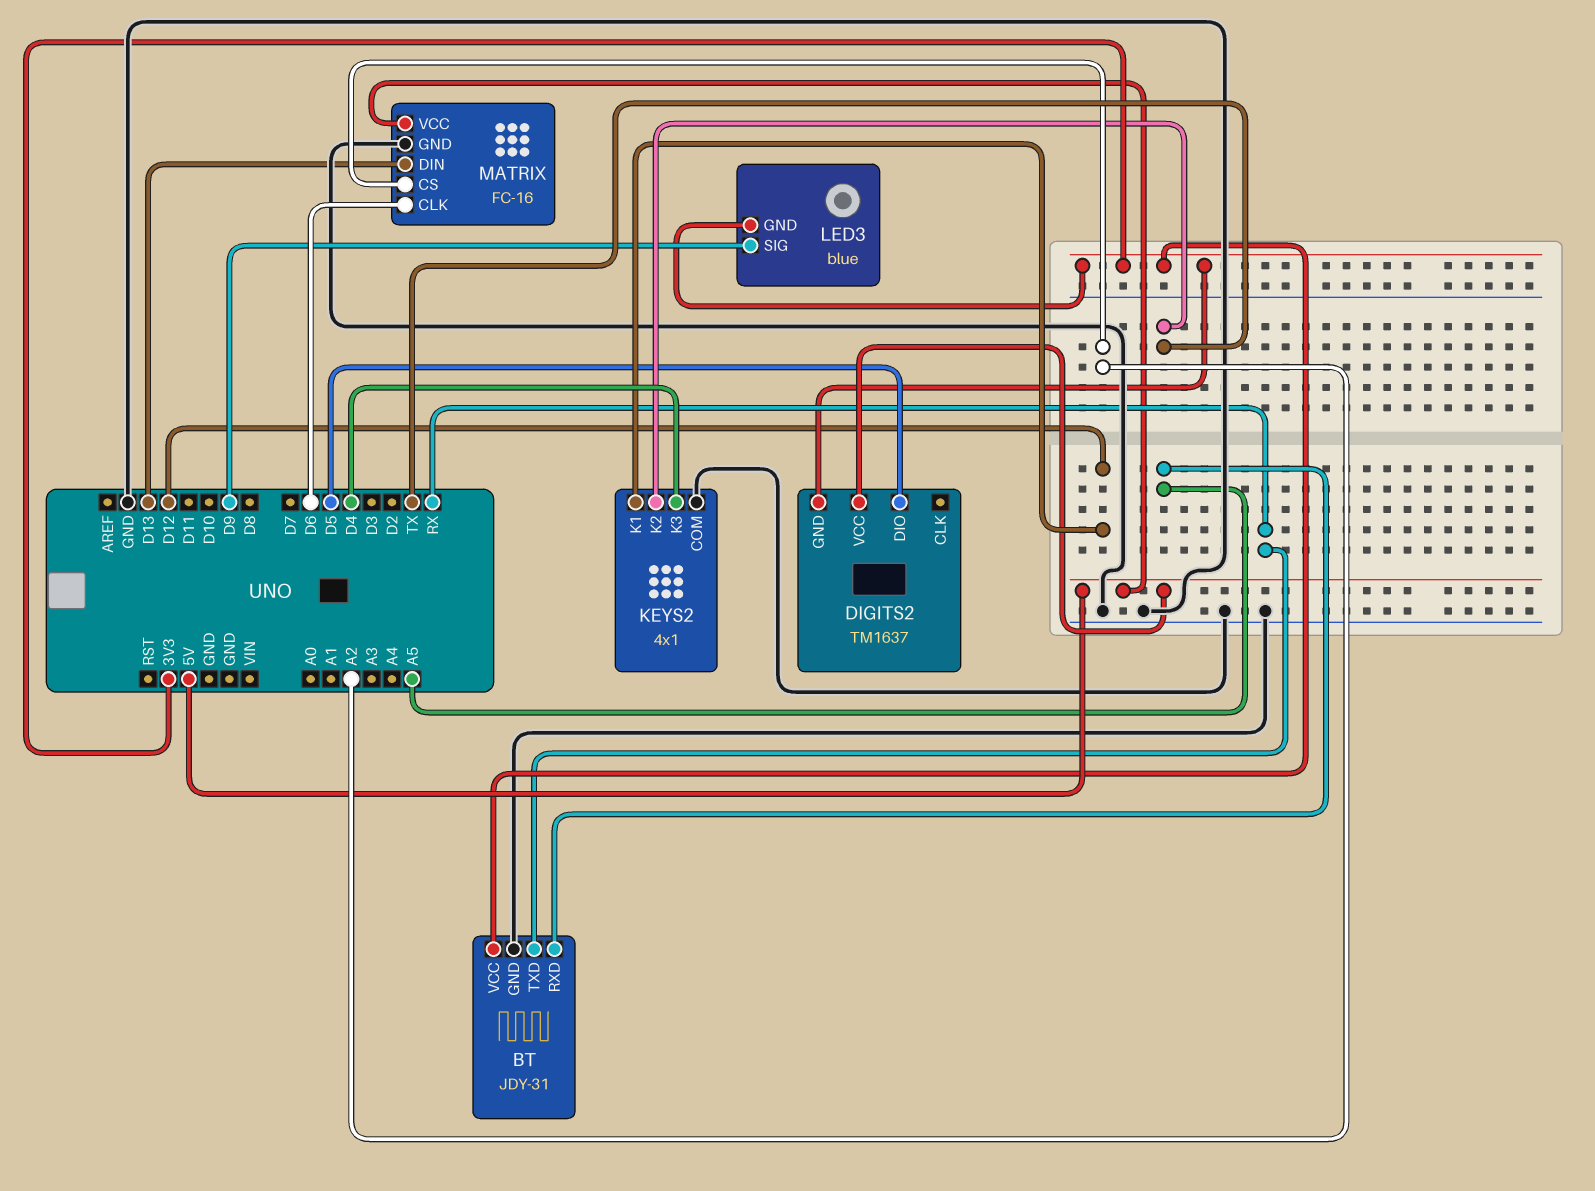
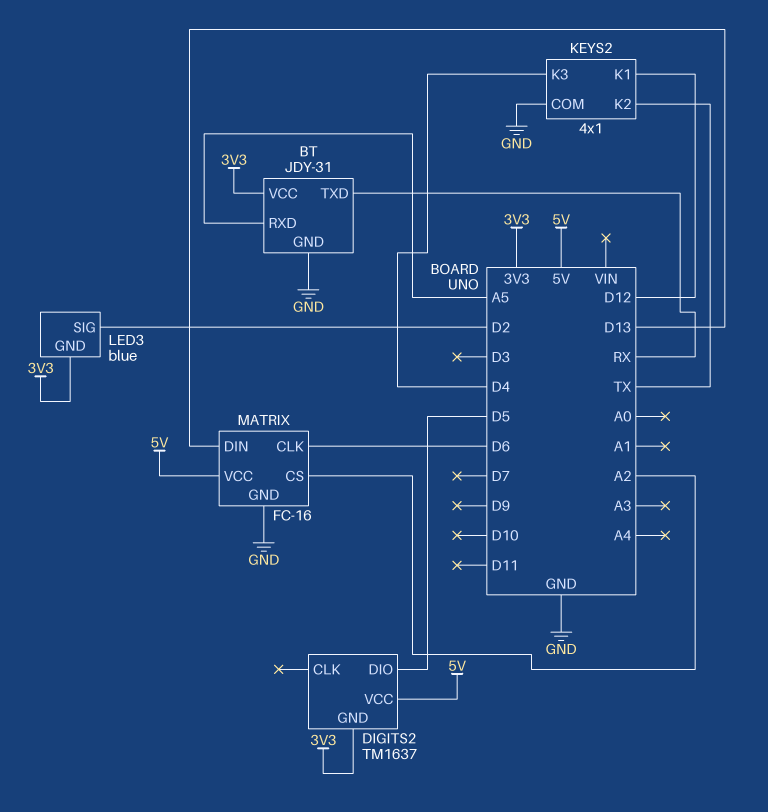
LED3 pin SIG: D9 -> D2

